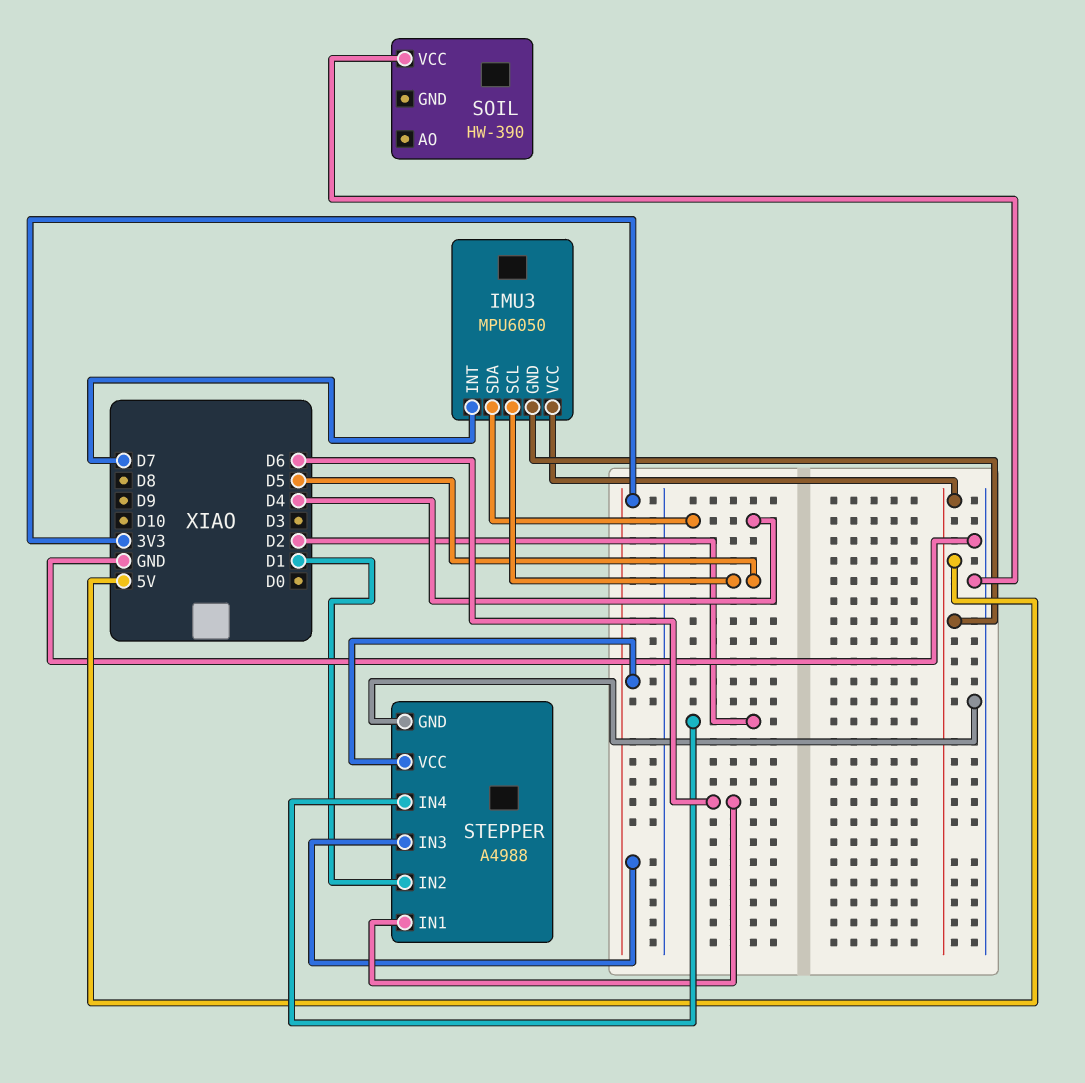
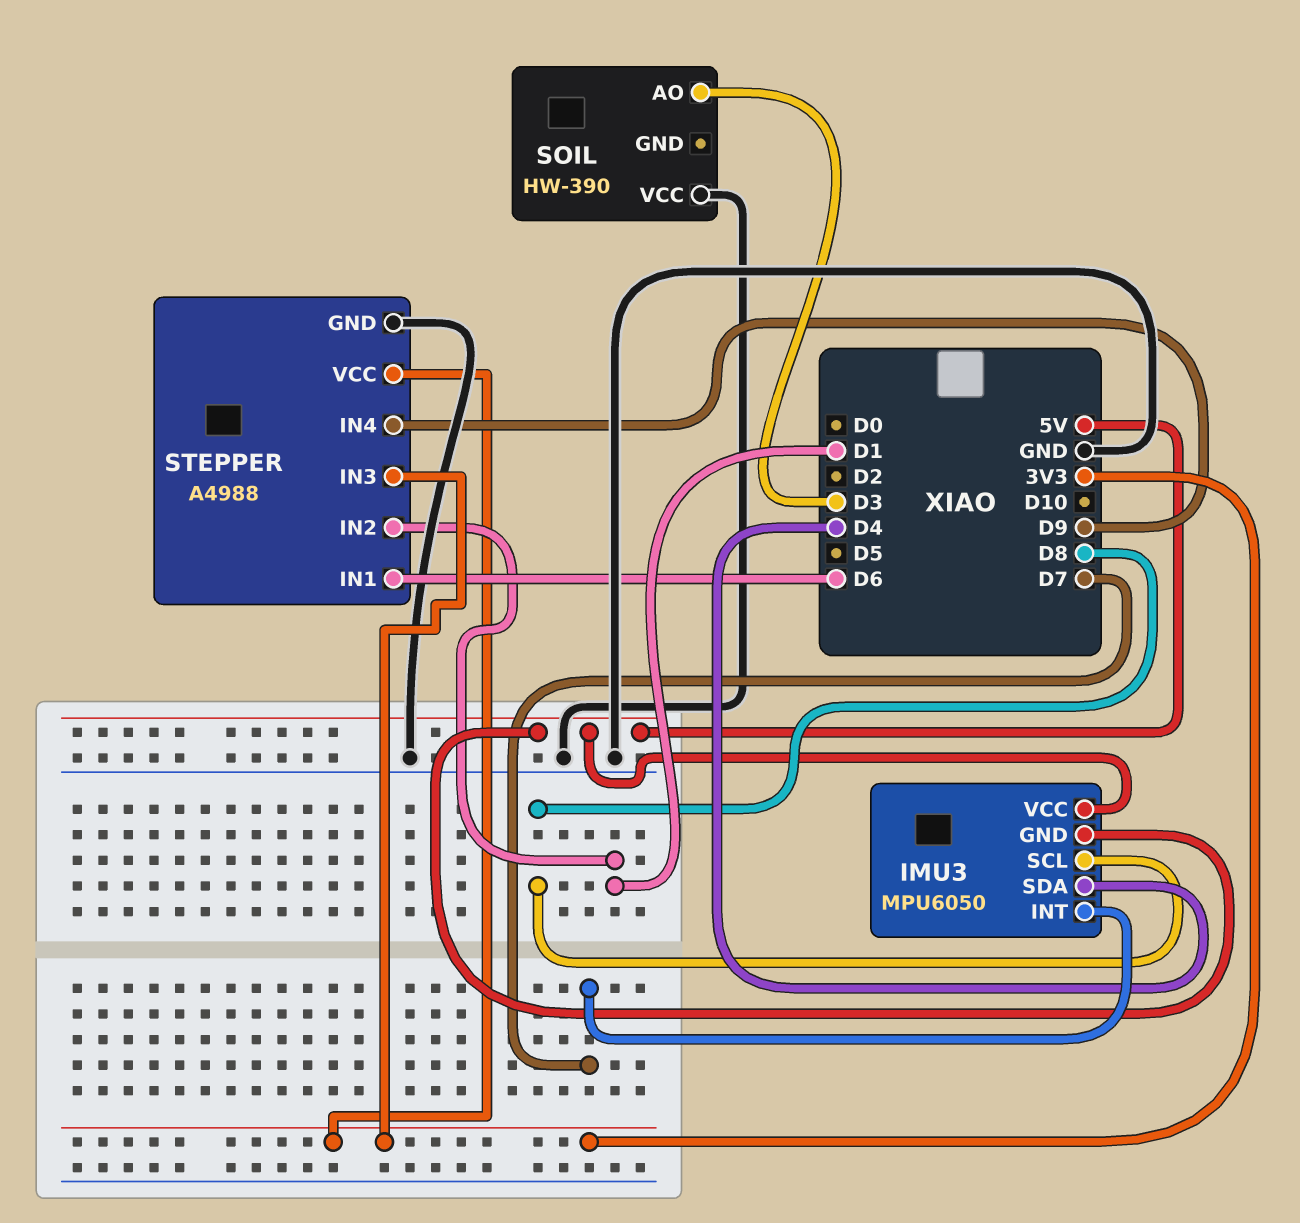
IMU3 pin SCL: D5 -> D8
SOIL pin AO: none -> D3
STEPPER pin IN4: D2 -> D9

